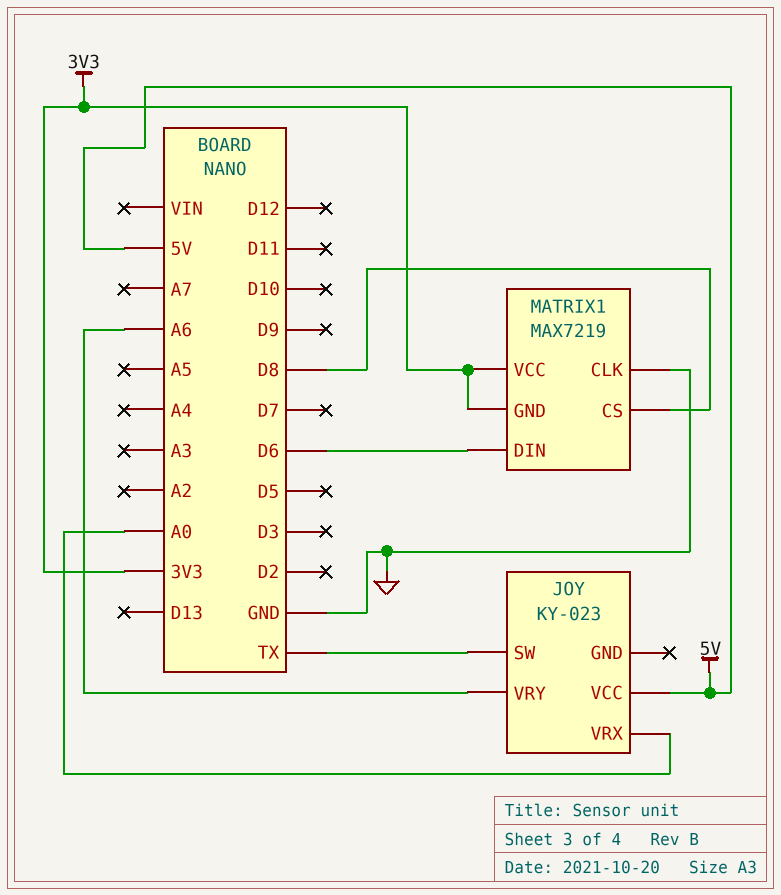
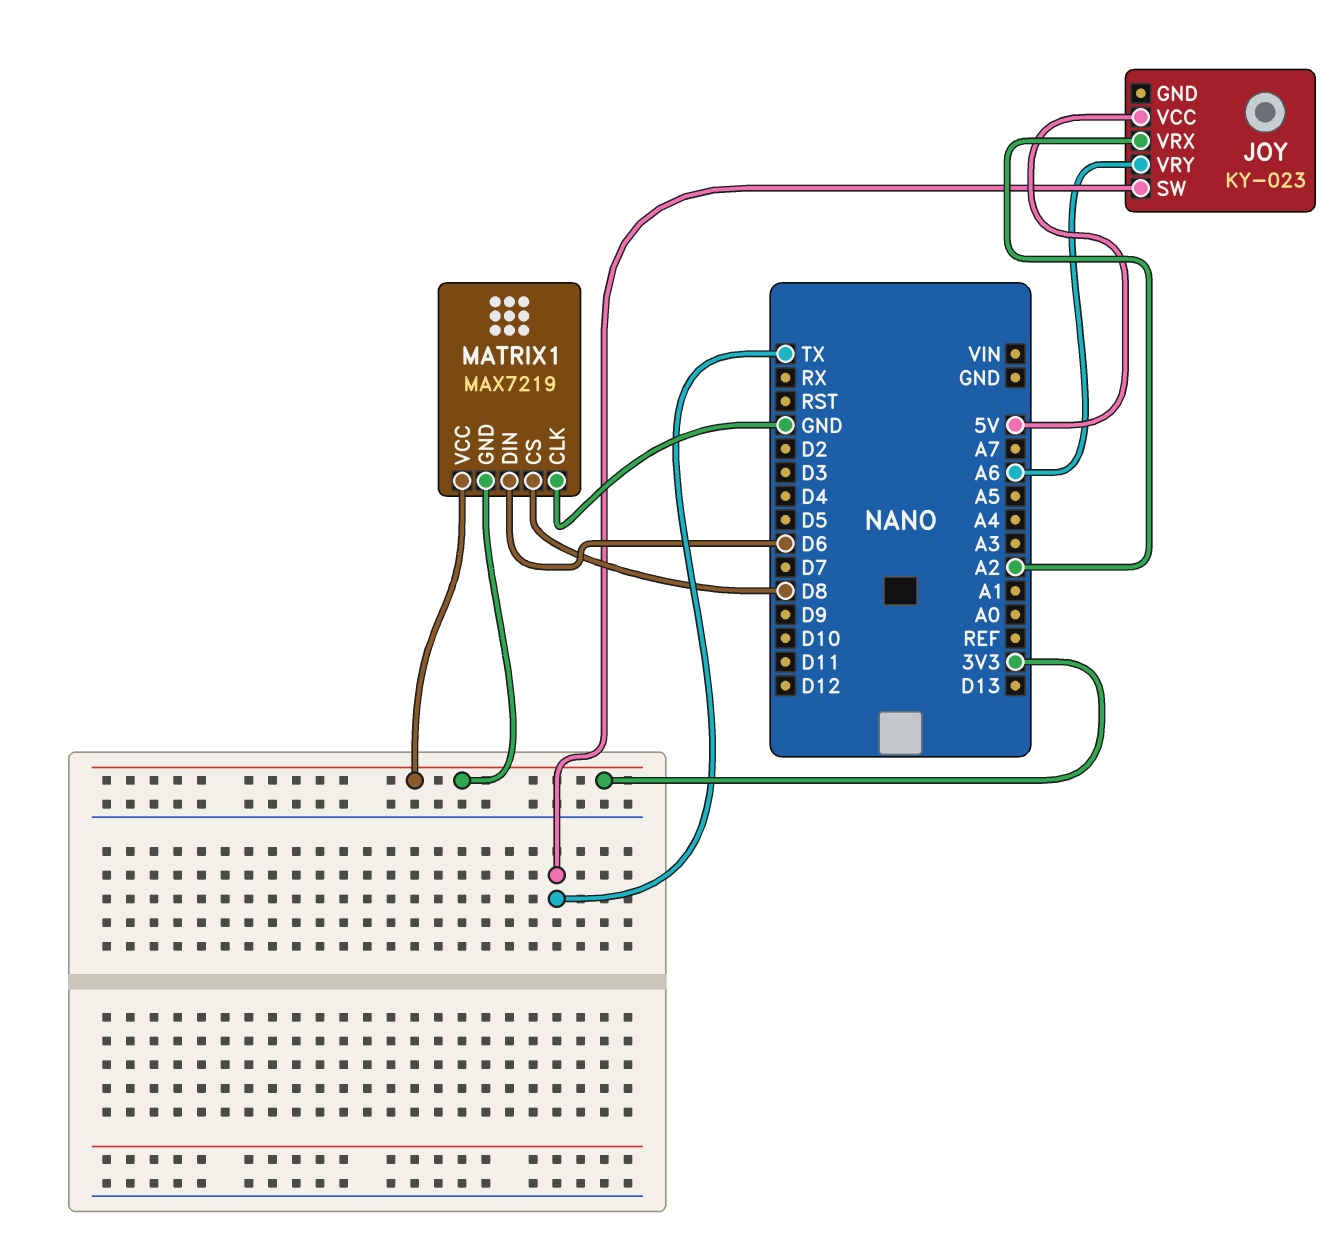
JOY pin VRX: A0 -> A2

